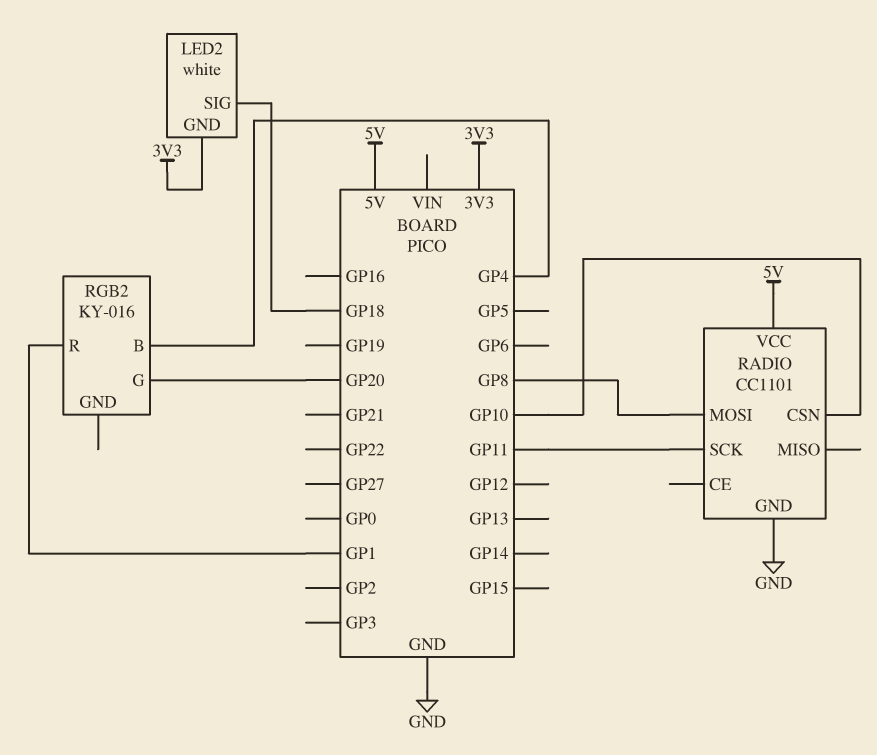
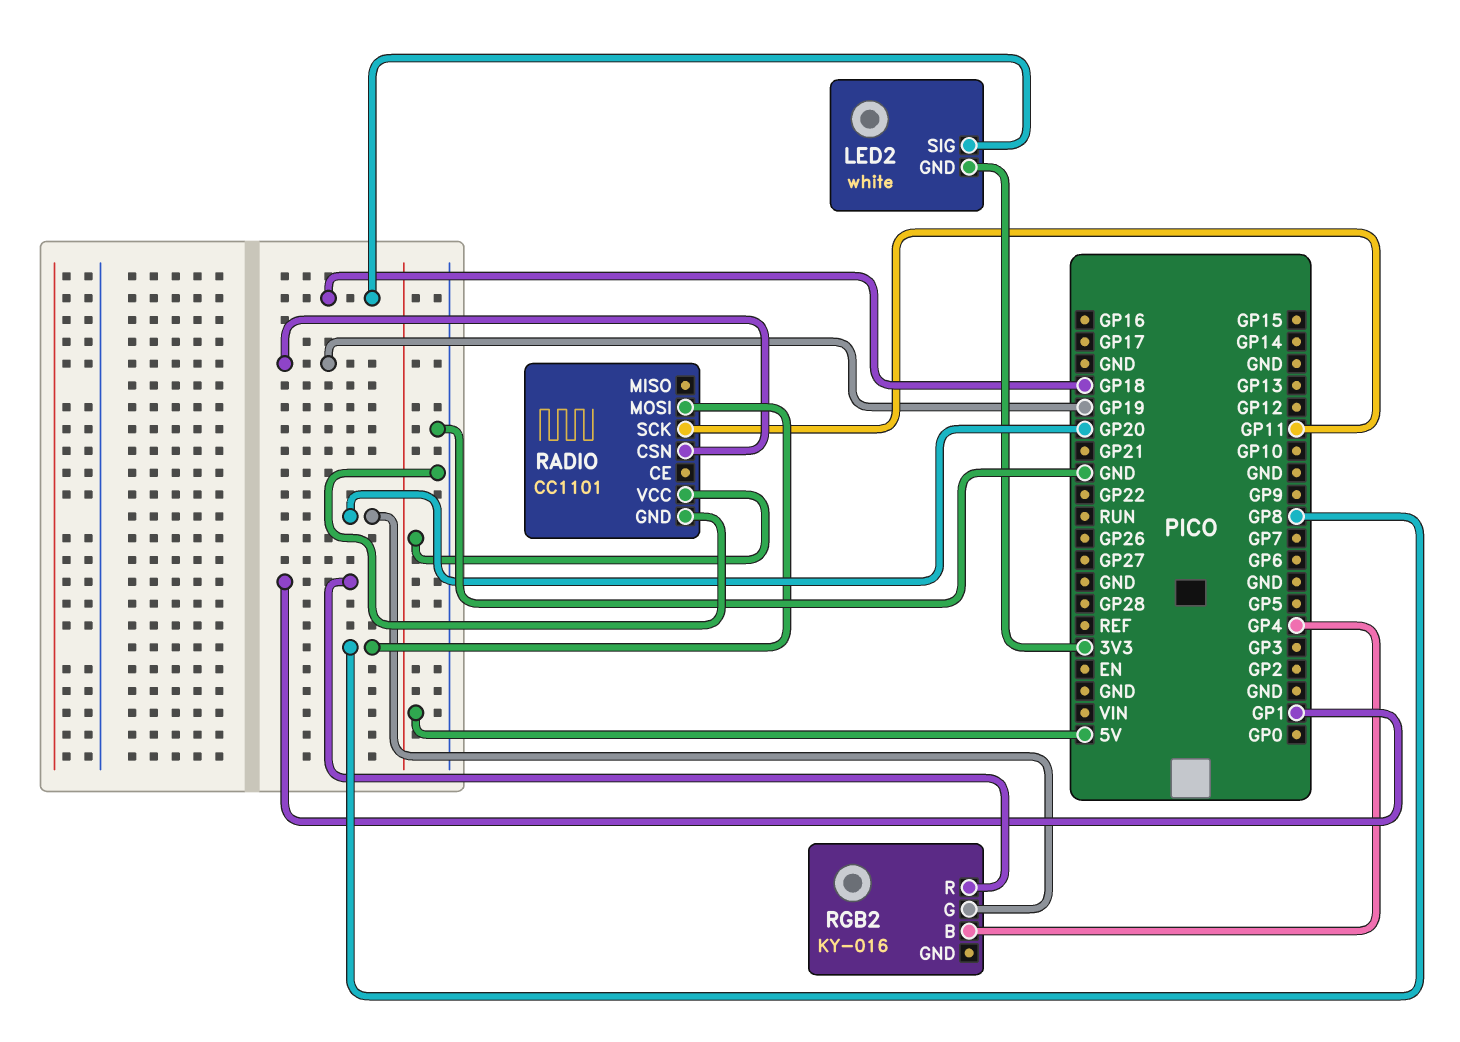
RADIO pin CSN: GP10 -> GP19

